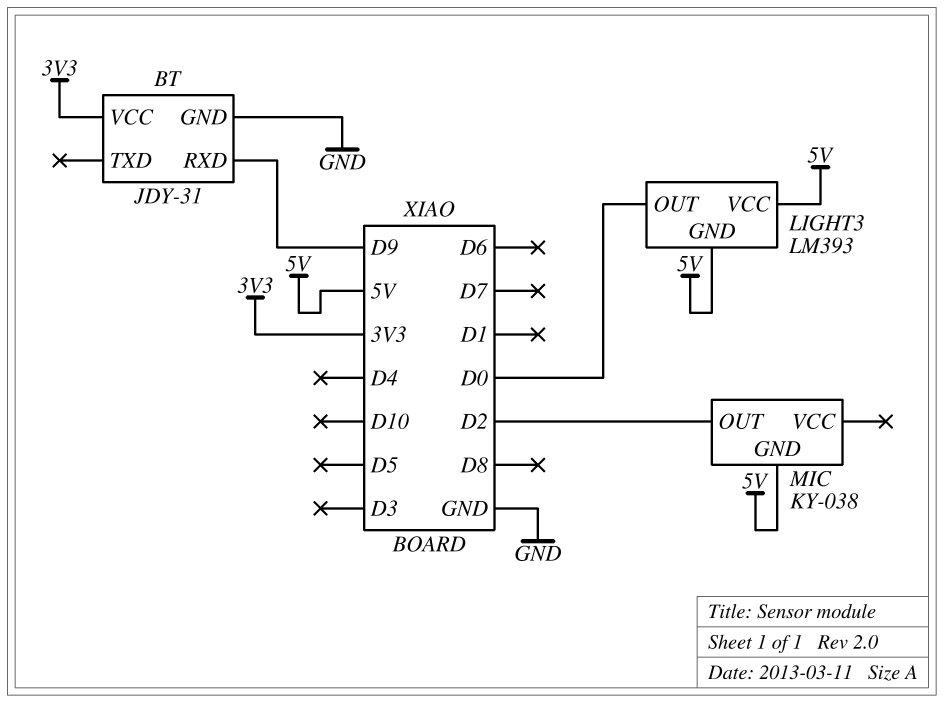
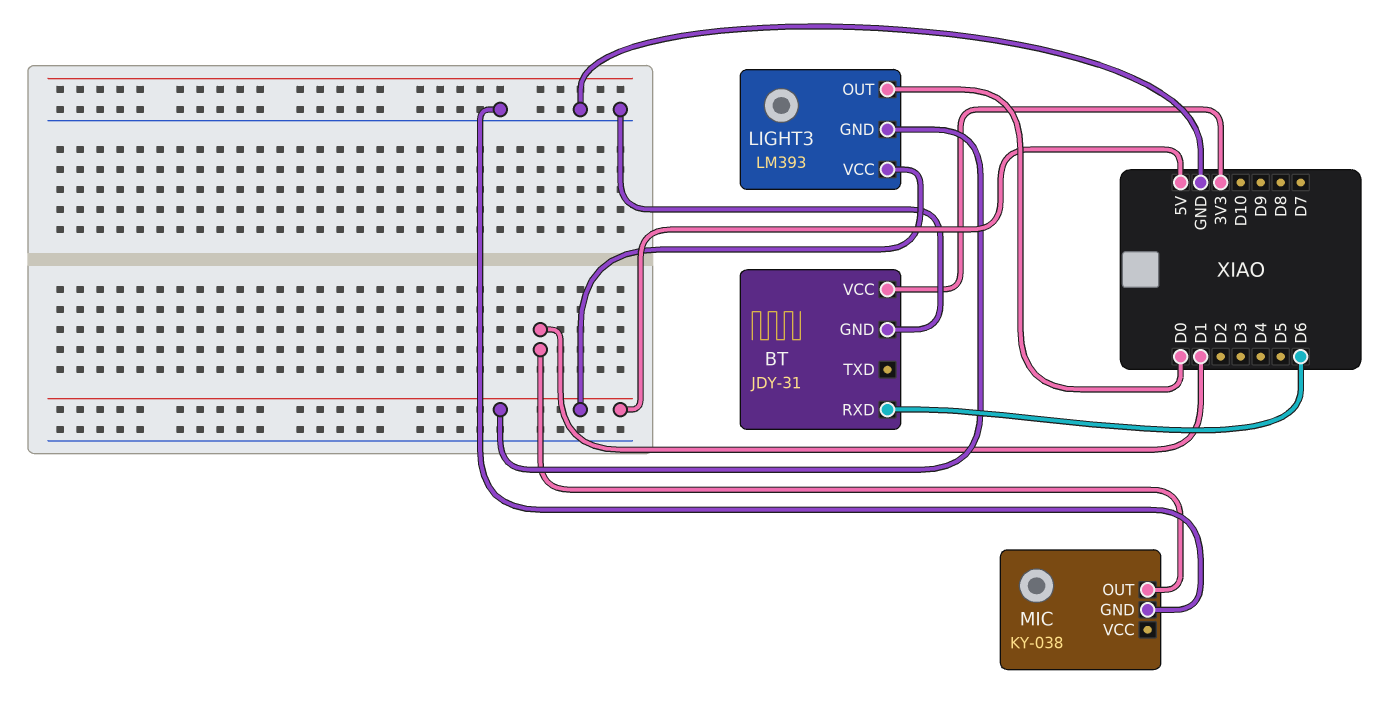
BT pin RXD: D9 -> D6
MIC pin GND: 5V -> GND
MIC pin OUT: D2 -> D1

